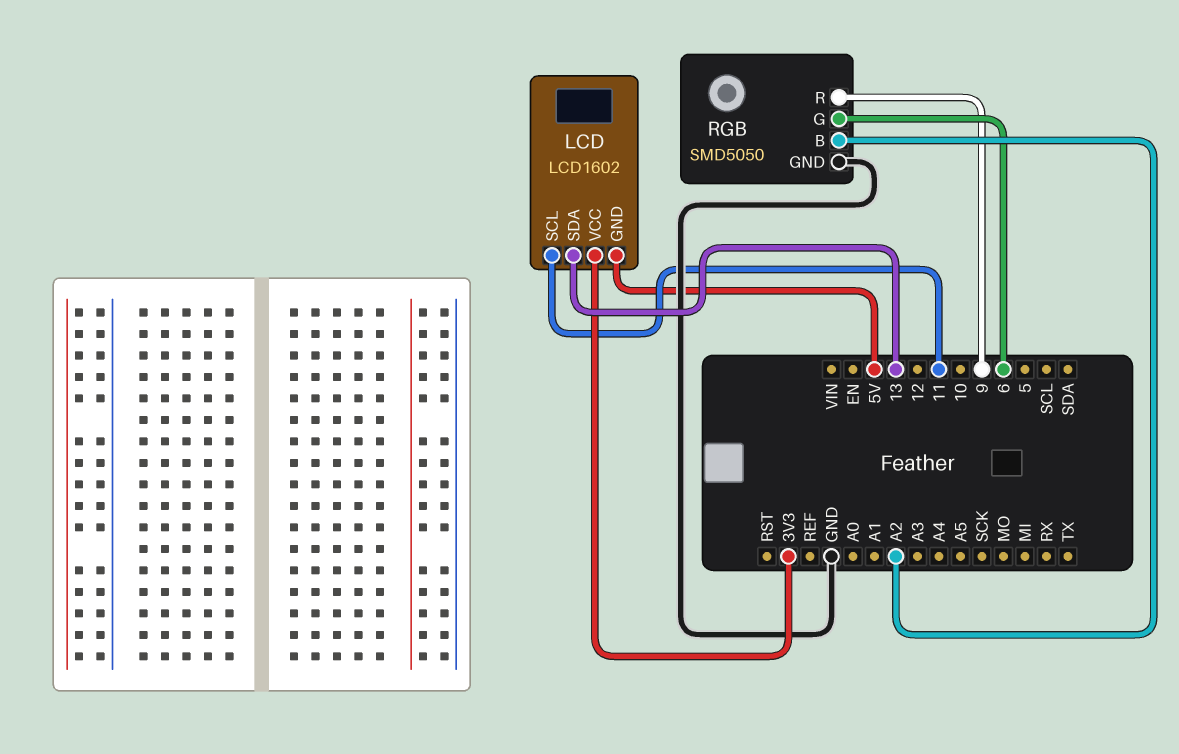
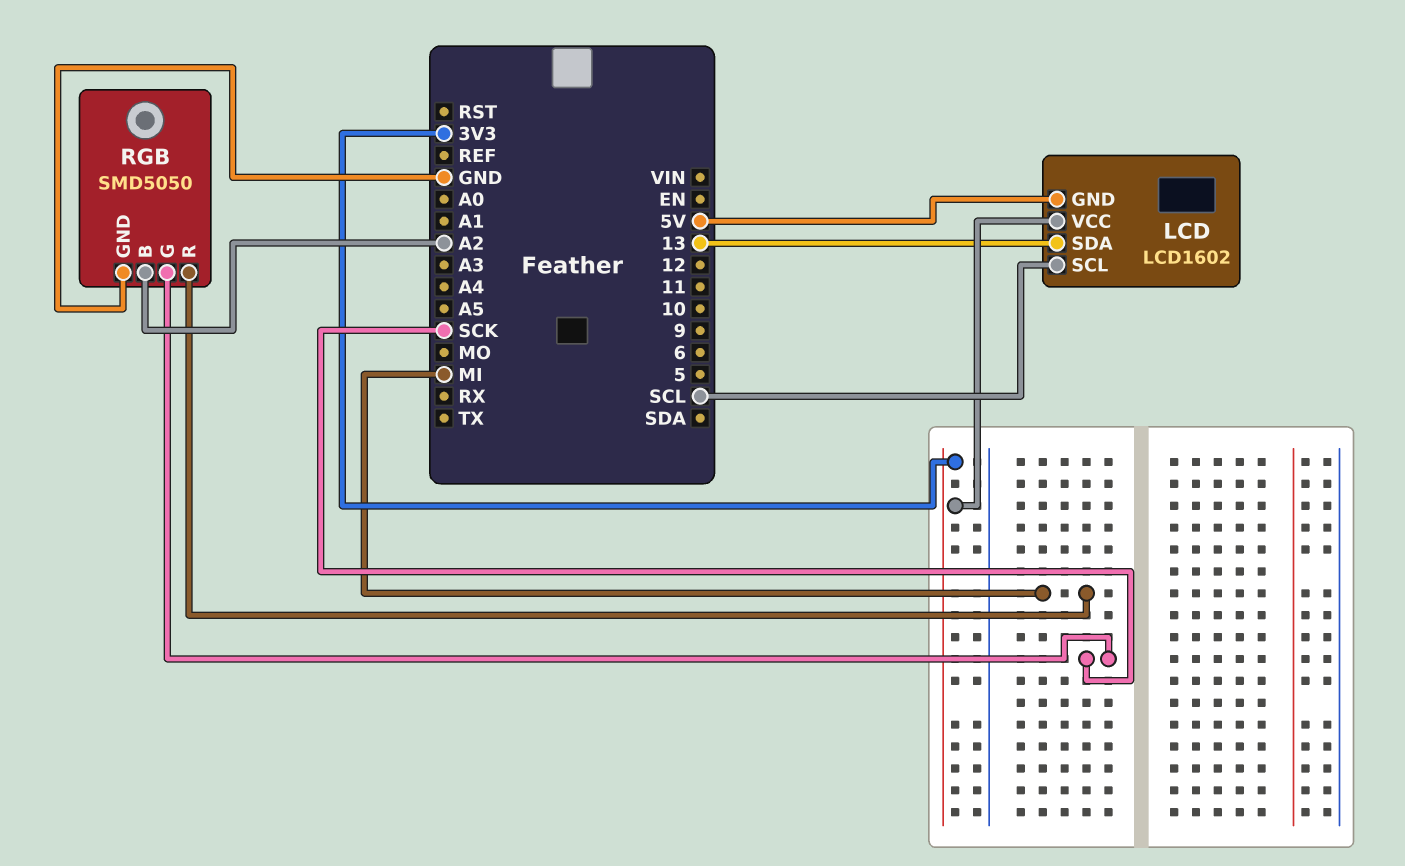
LCD pin SCL: 11 -> SCL
RGB pin G: 6 -> SCK
RGB pin R: 9 -> MI

